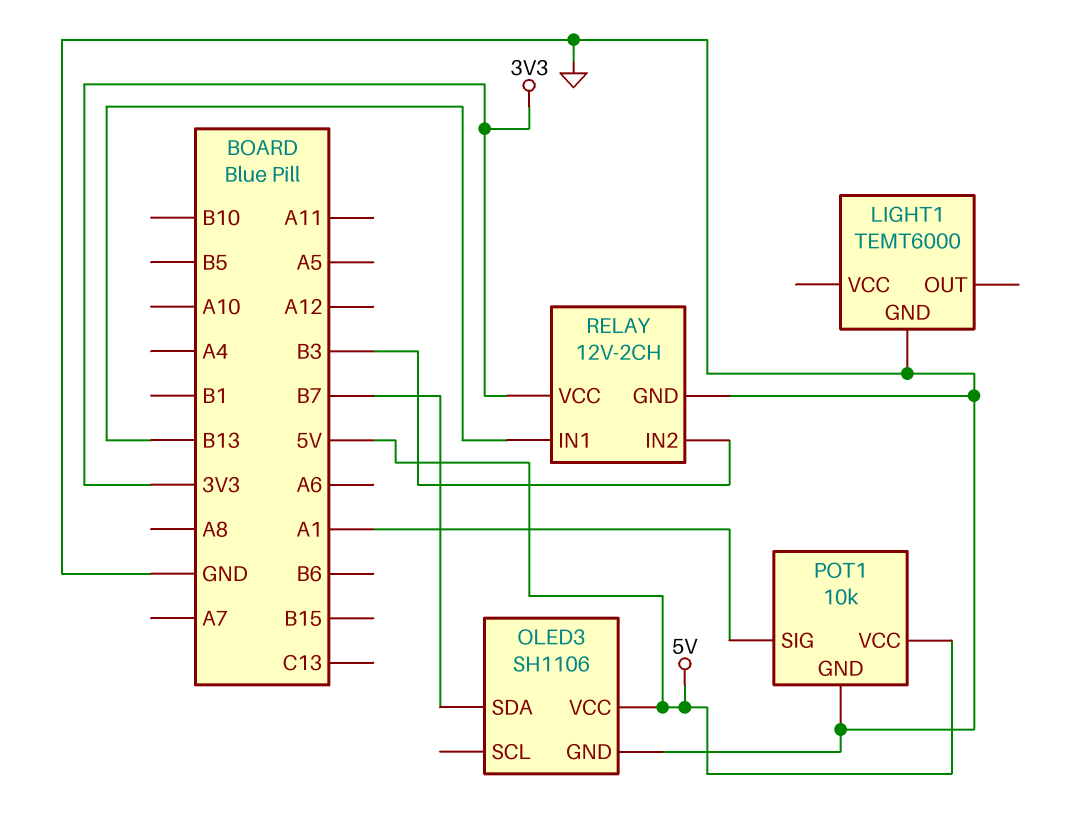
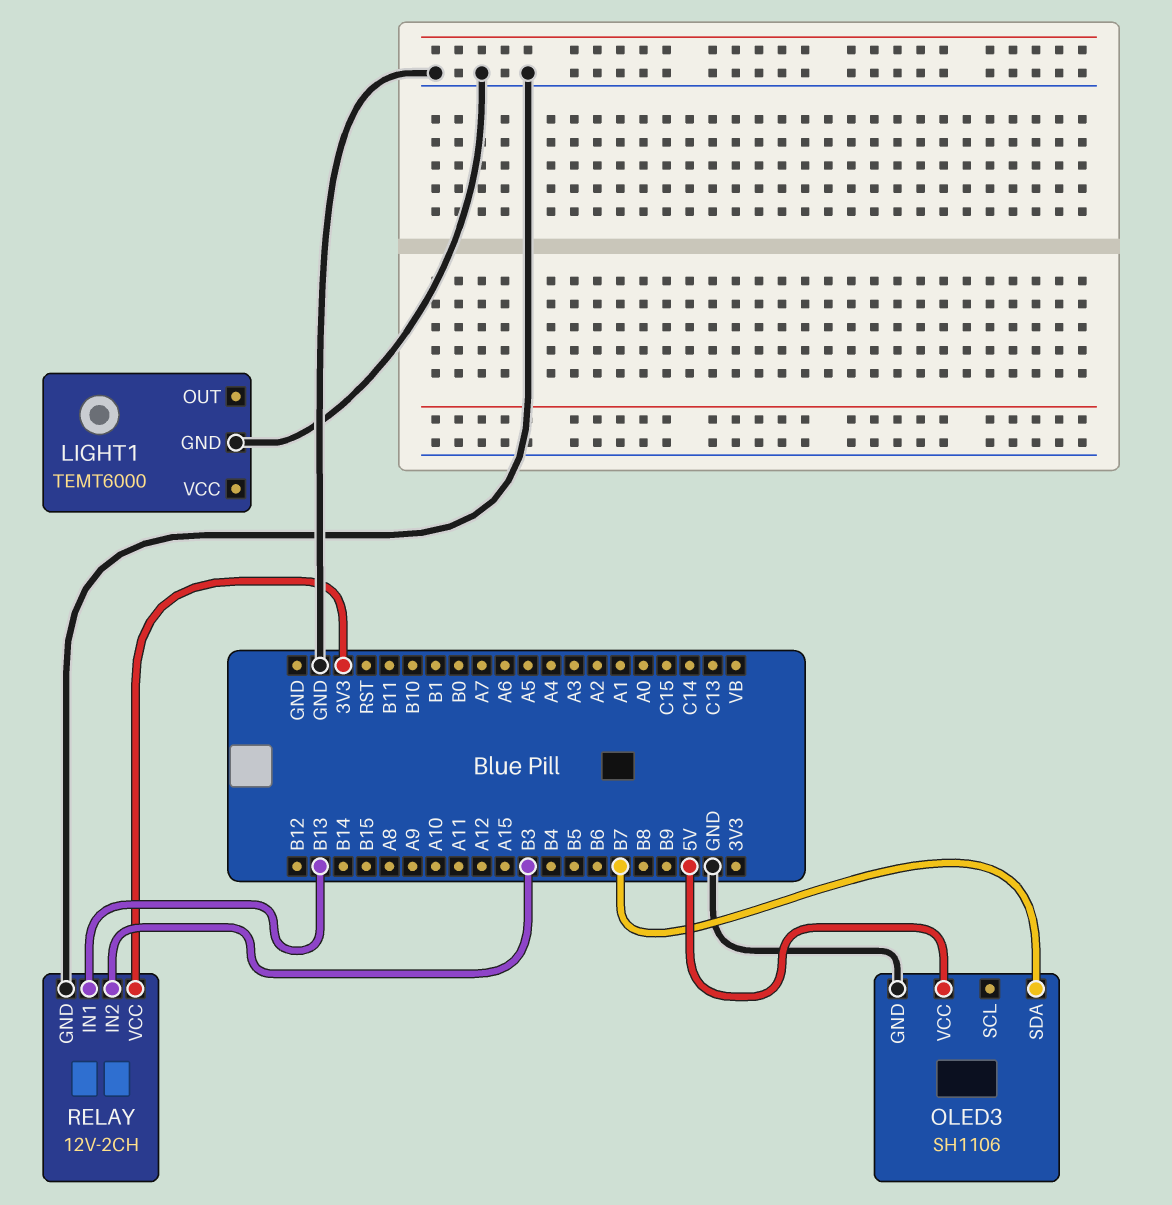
POT1: 10k -> none
POT1 pin GND: GND -> none
POT1 pin SIG: A1 -> none
POT1 pin VCC: 5V -> none

